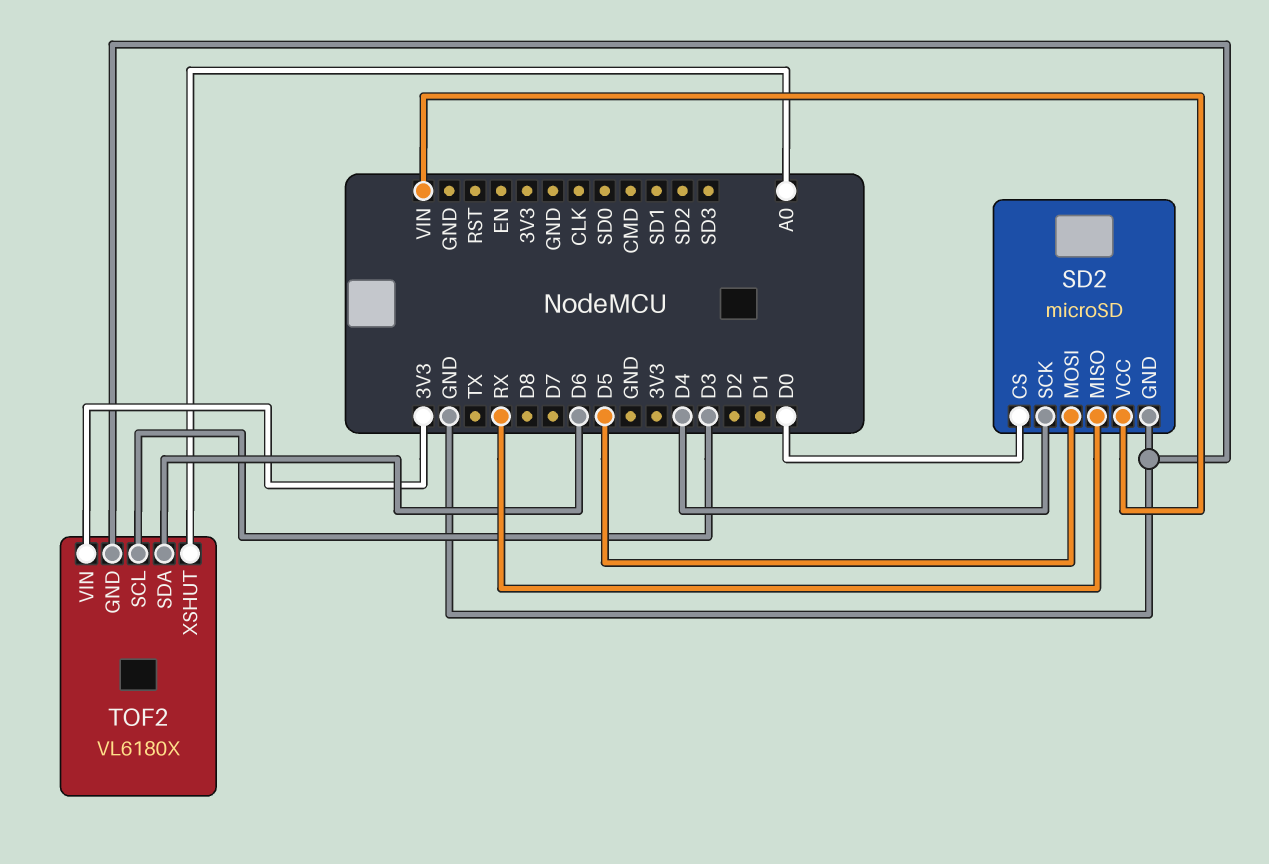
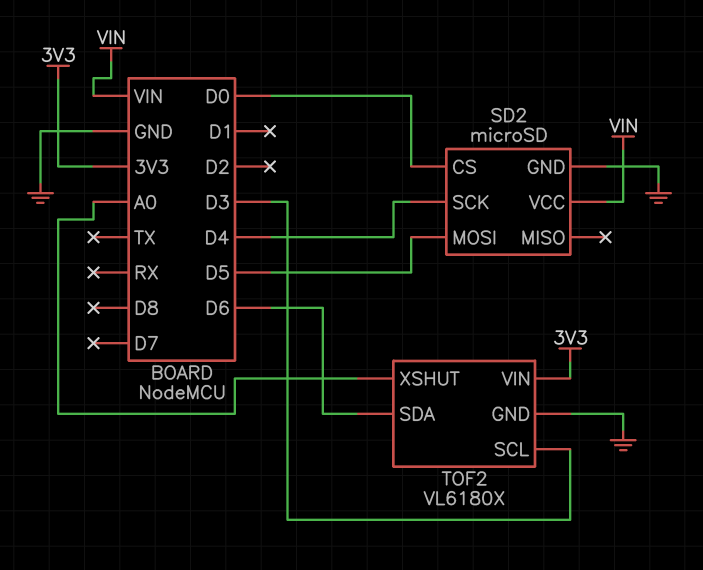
SD2 pin MISO: RX -> none

